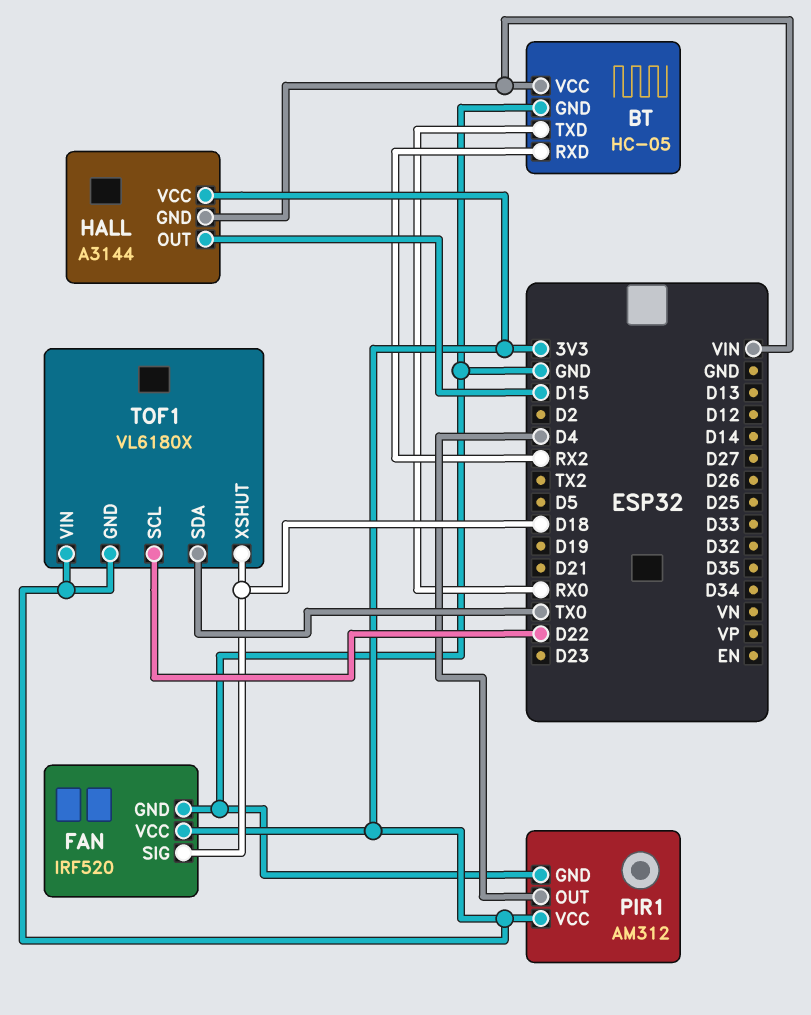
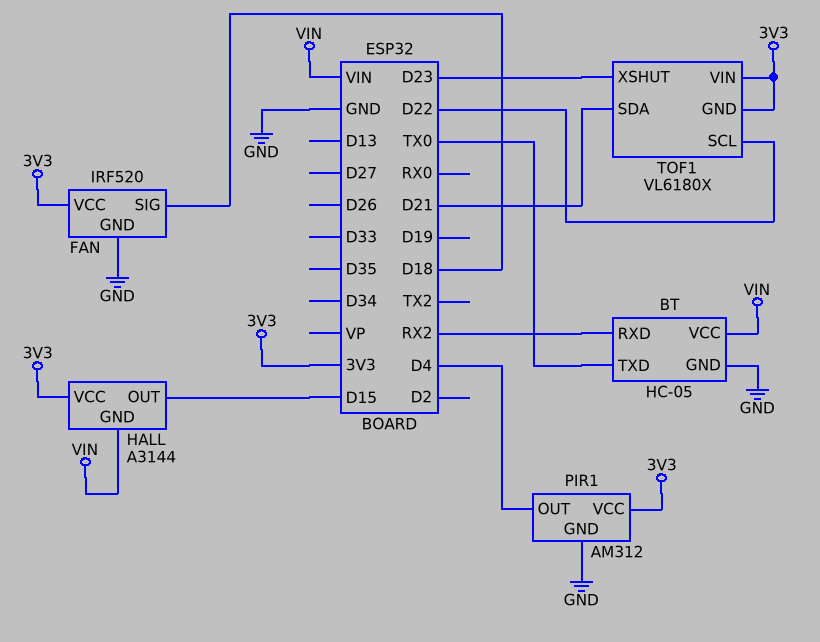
BT pin TXD: RX0 -> TX0
TOF1 pin SDA: TX0 -> D21
TOF1 pin XSHUT: D18 -> D23

